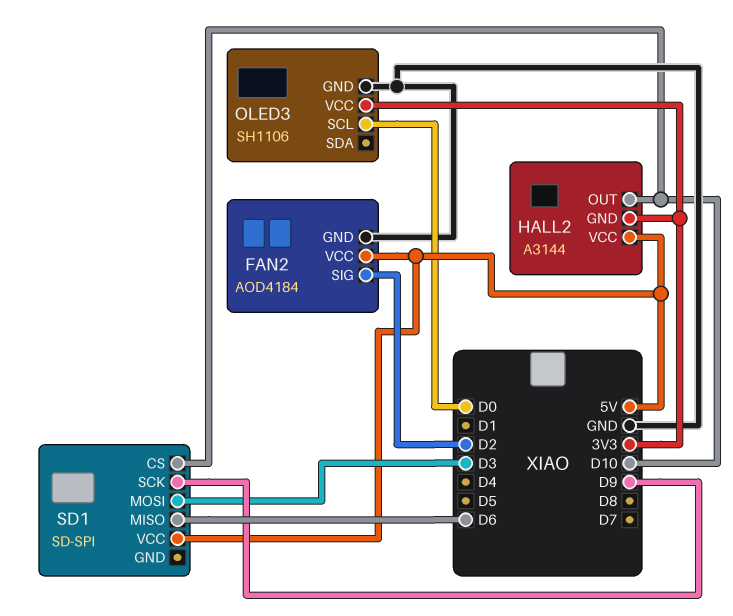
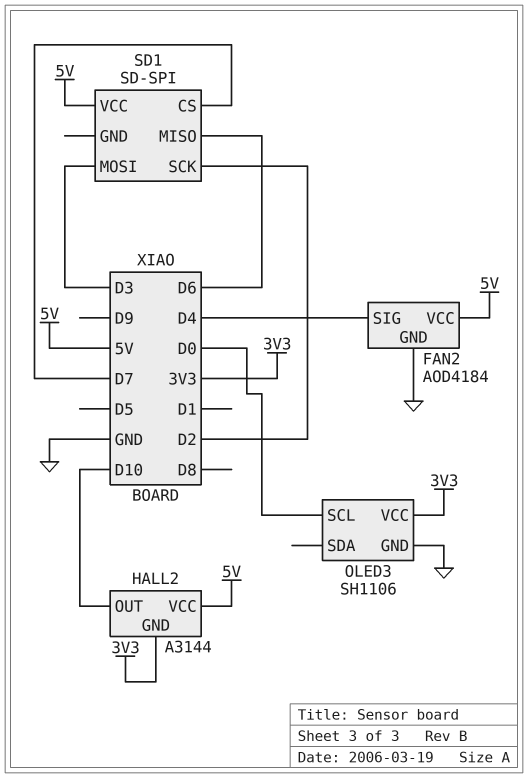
FAN2 pin SIG: D2 -> D4
SD1 pin CS: D10 -> D7
SD1 pin SCK: D9 -> D2

